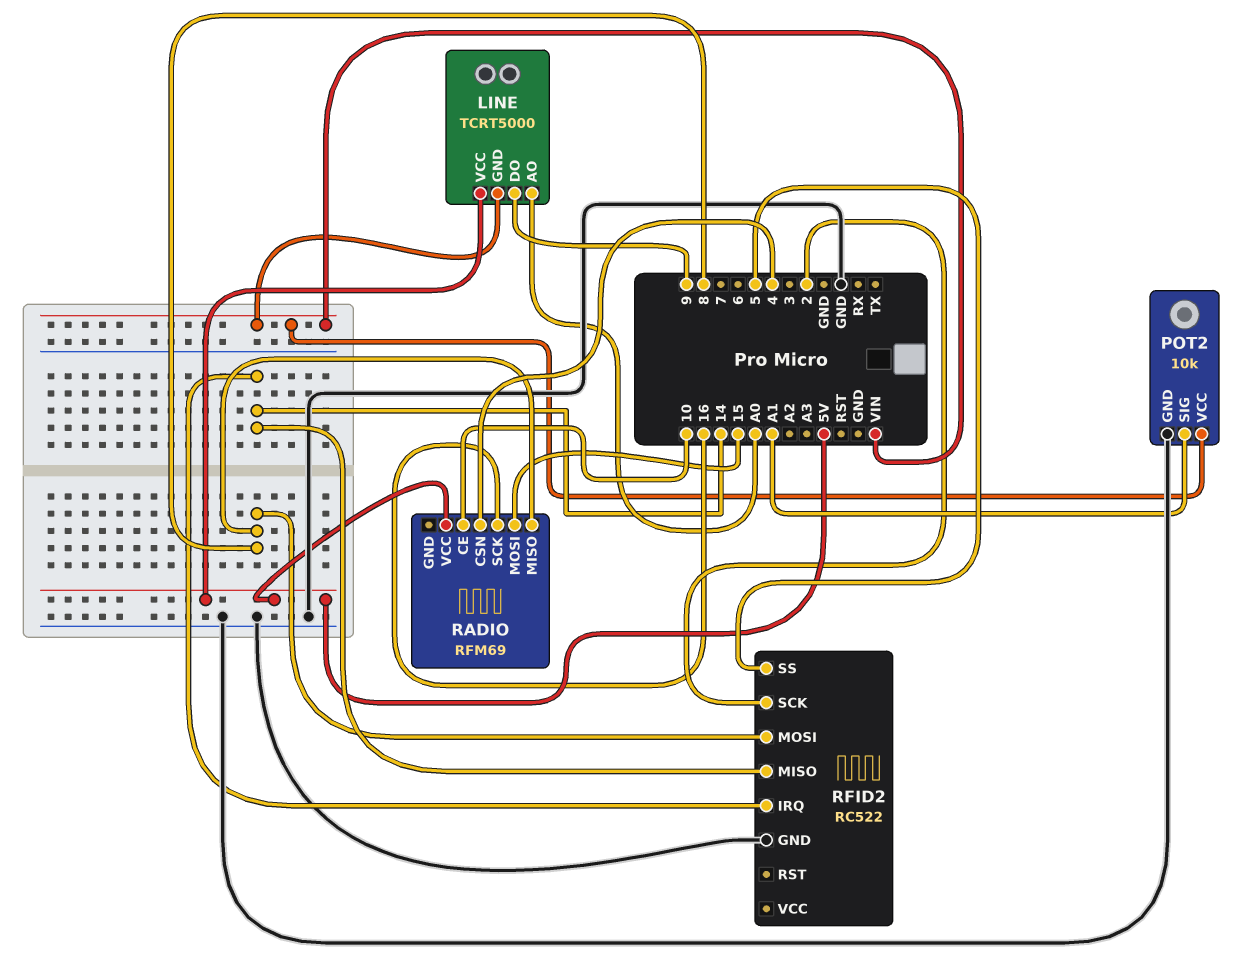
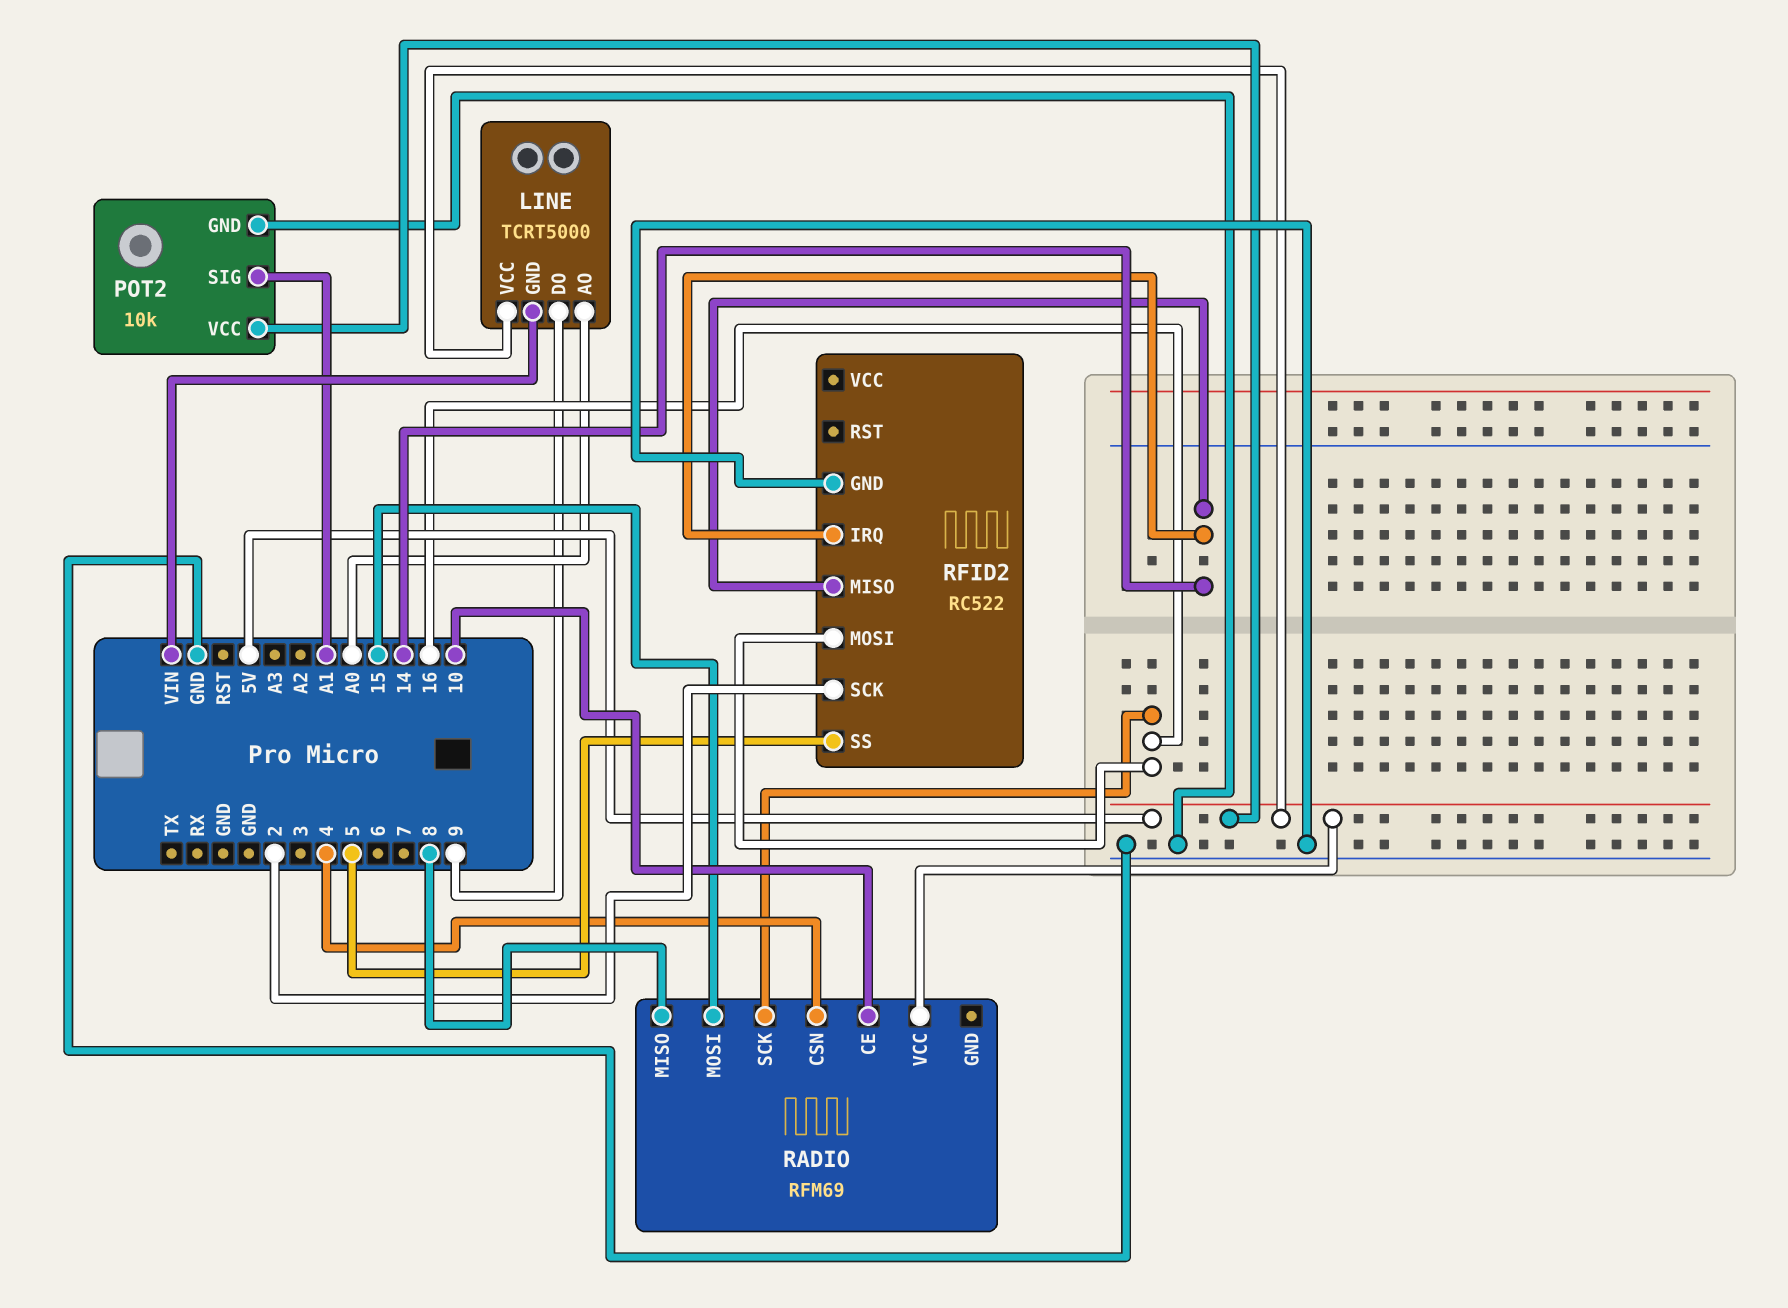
POT2 pin VCC: VIN -> 5V
RFID2 pin MOSI: 8 -> 16

